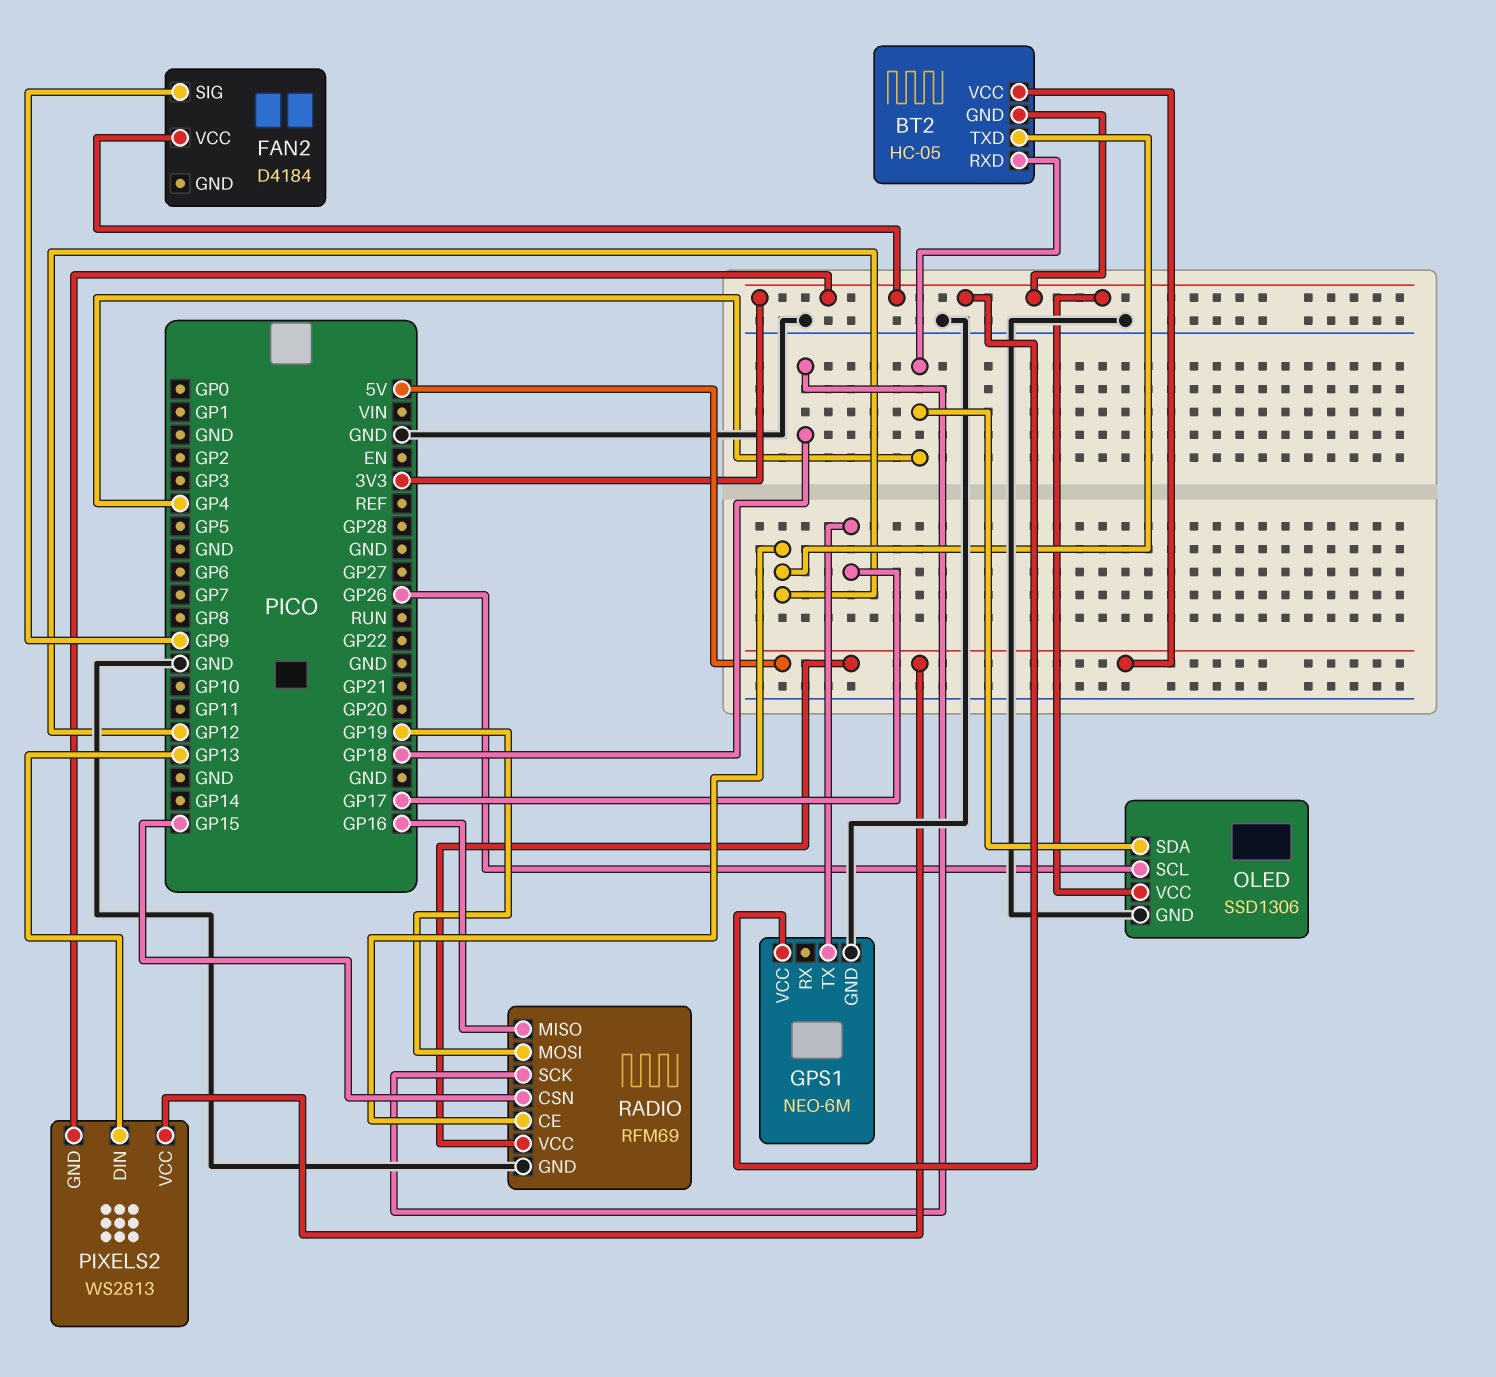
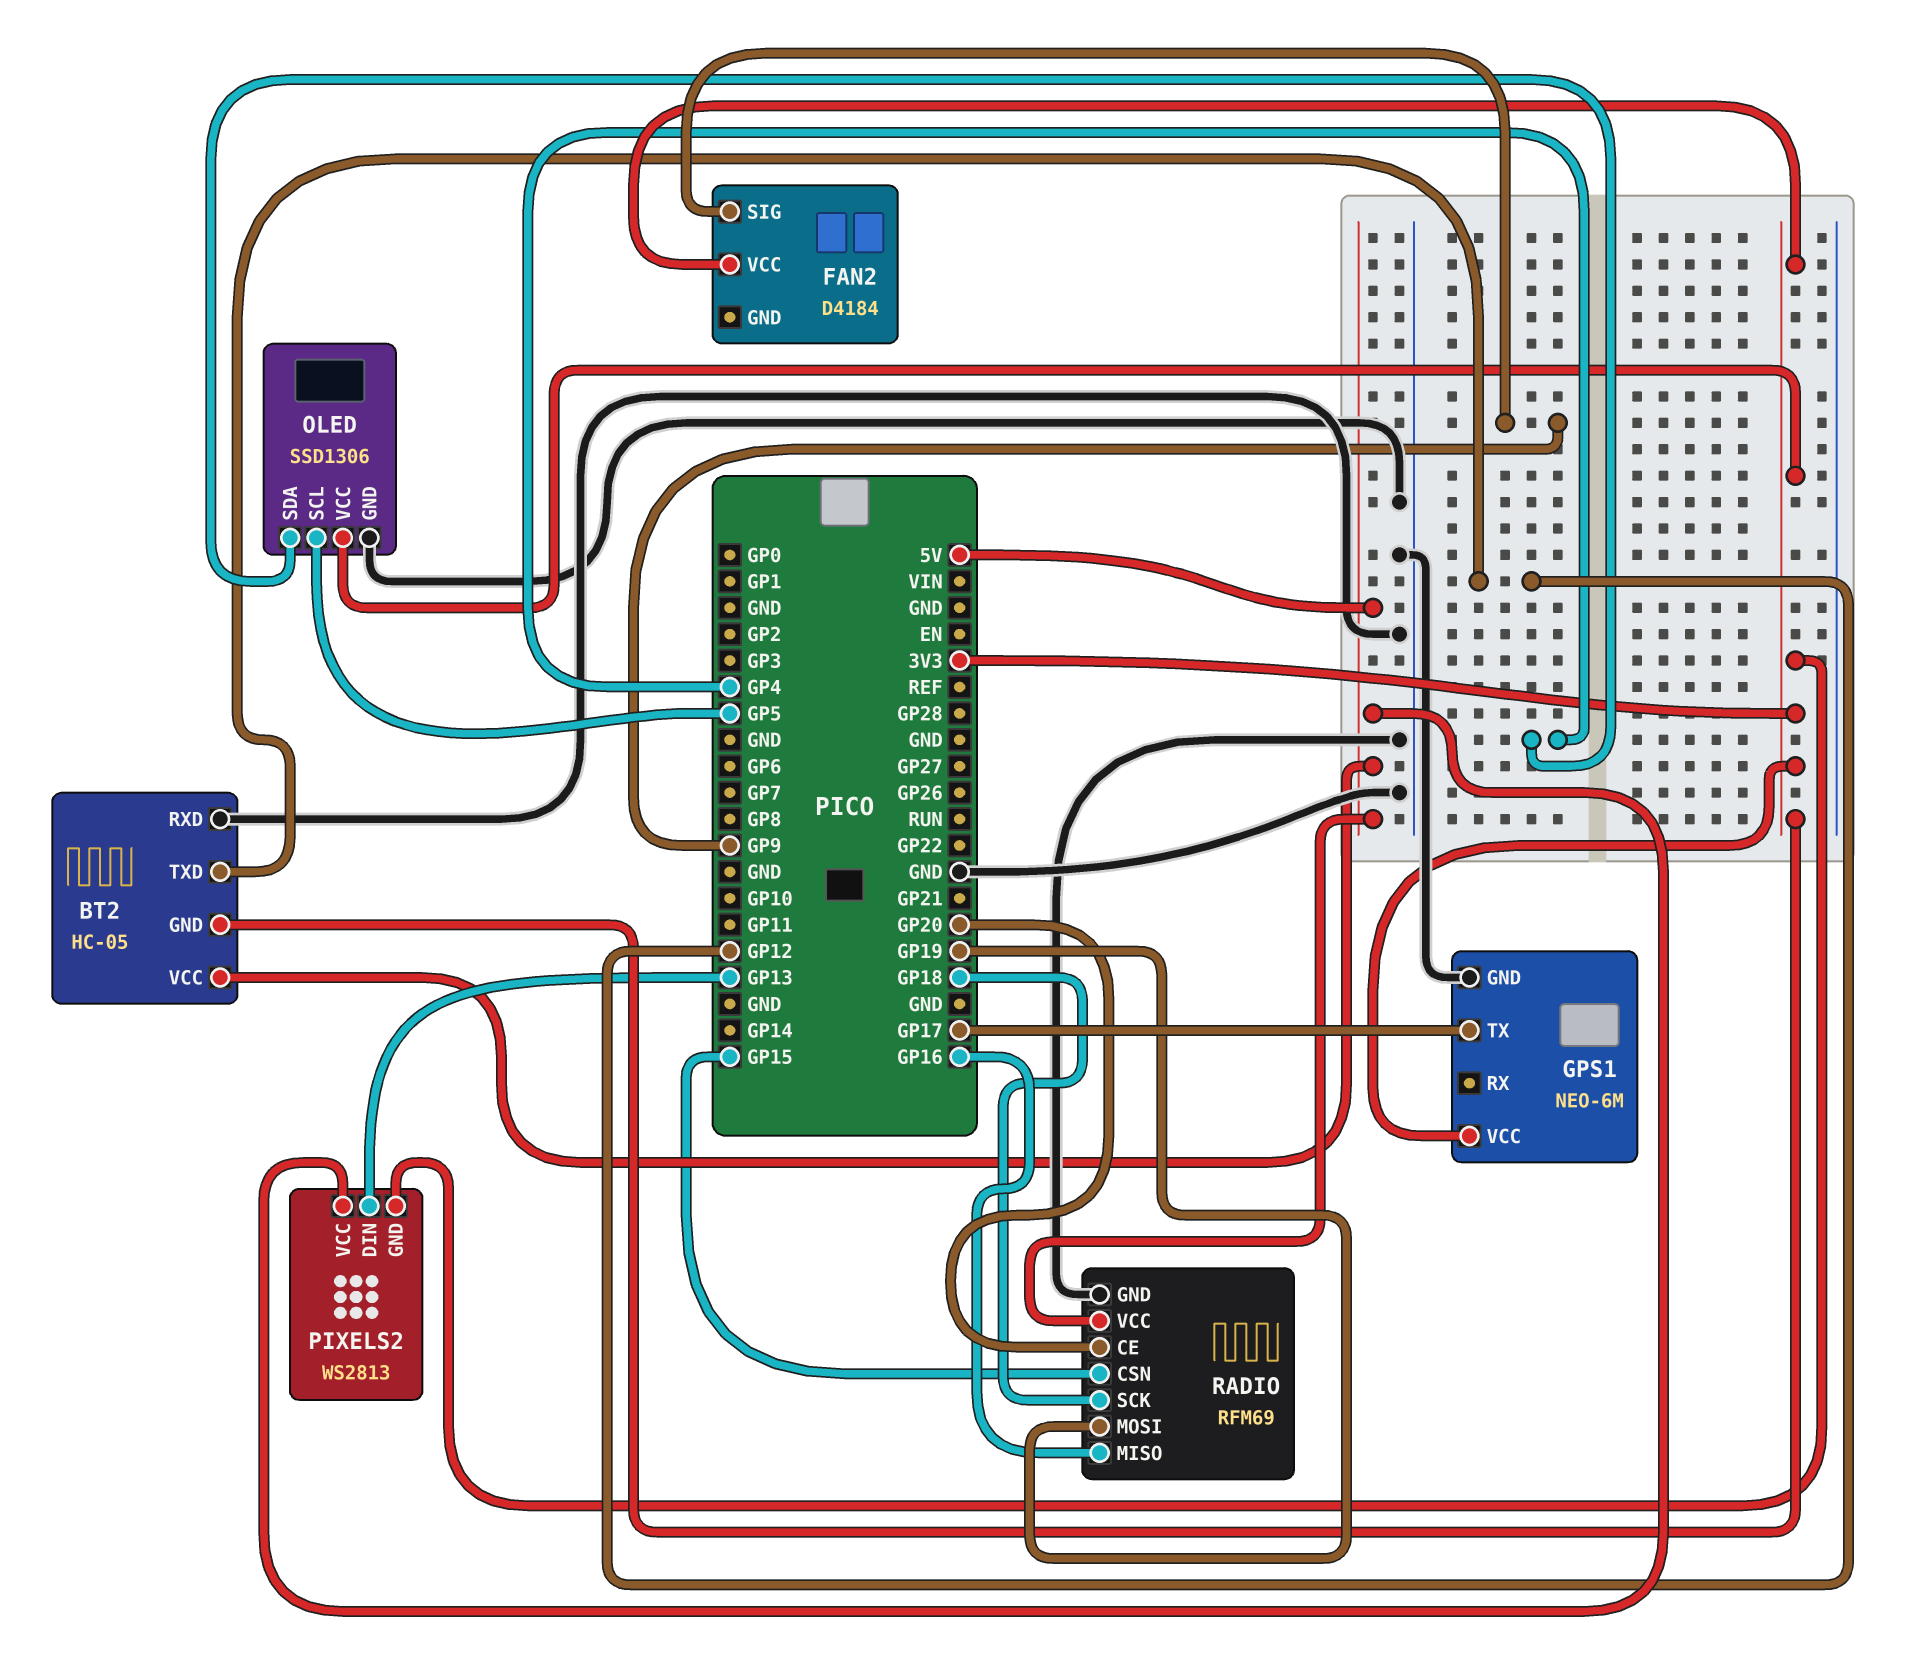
BT2 pin RXD: GP4 -> GND
OLED pin SCL: GP26 -> GP5
RADIO pin CE: GP12 -> GP20

